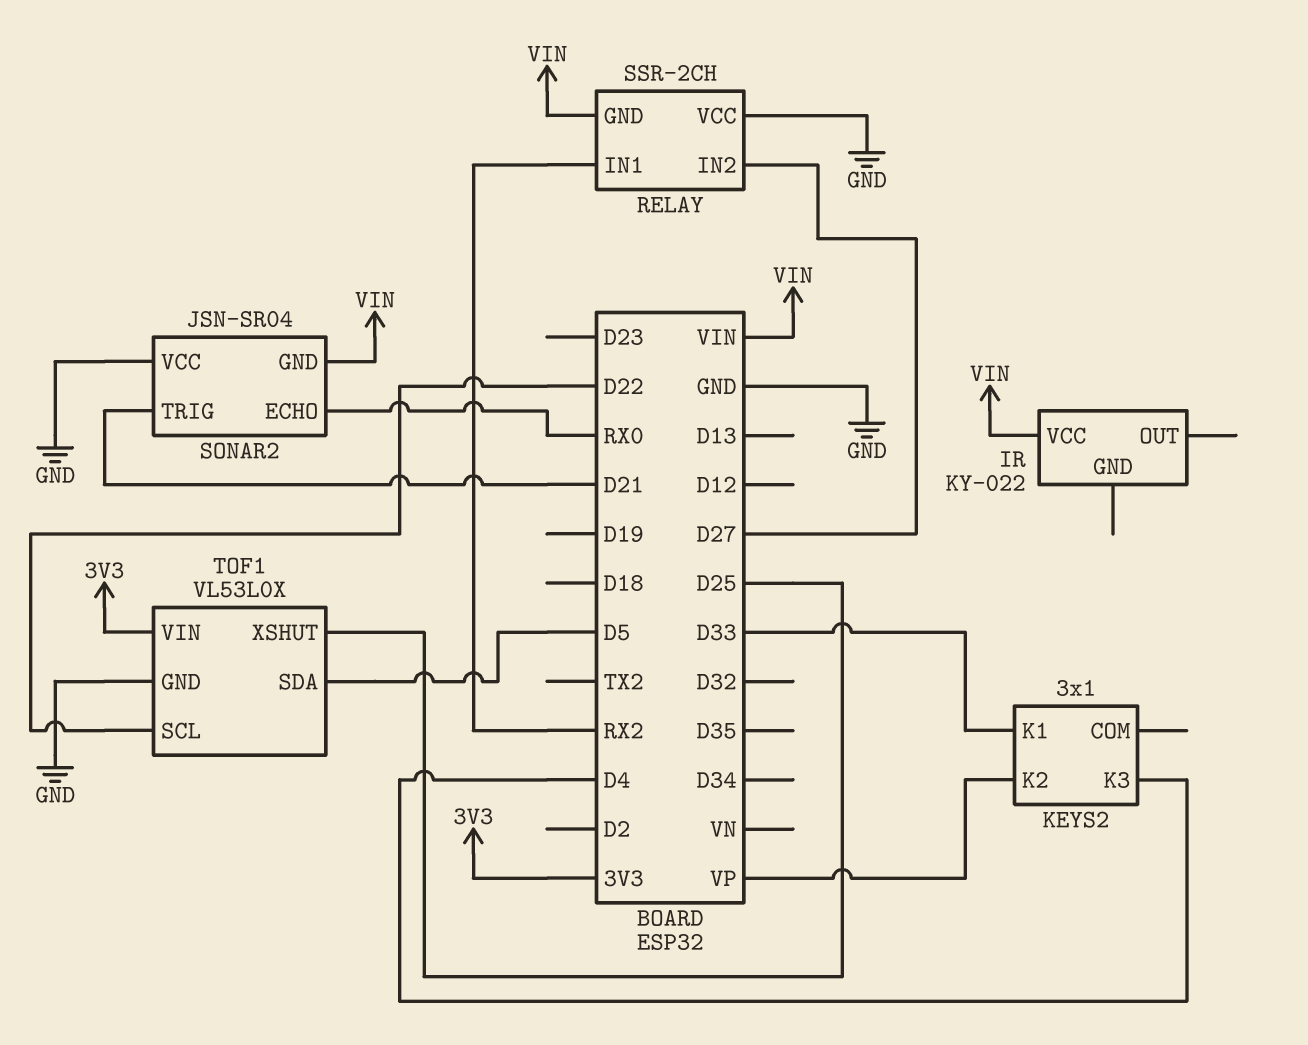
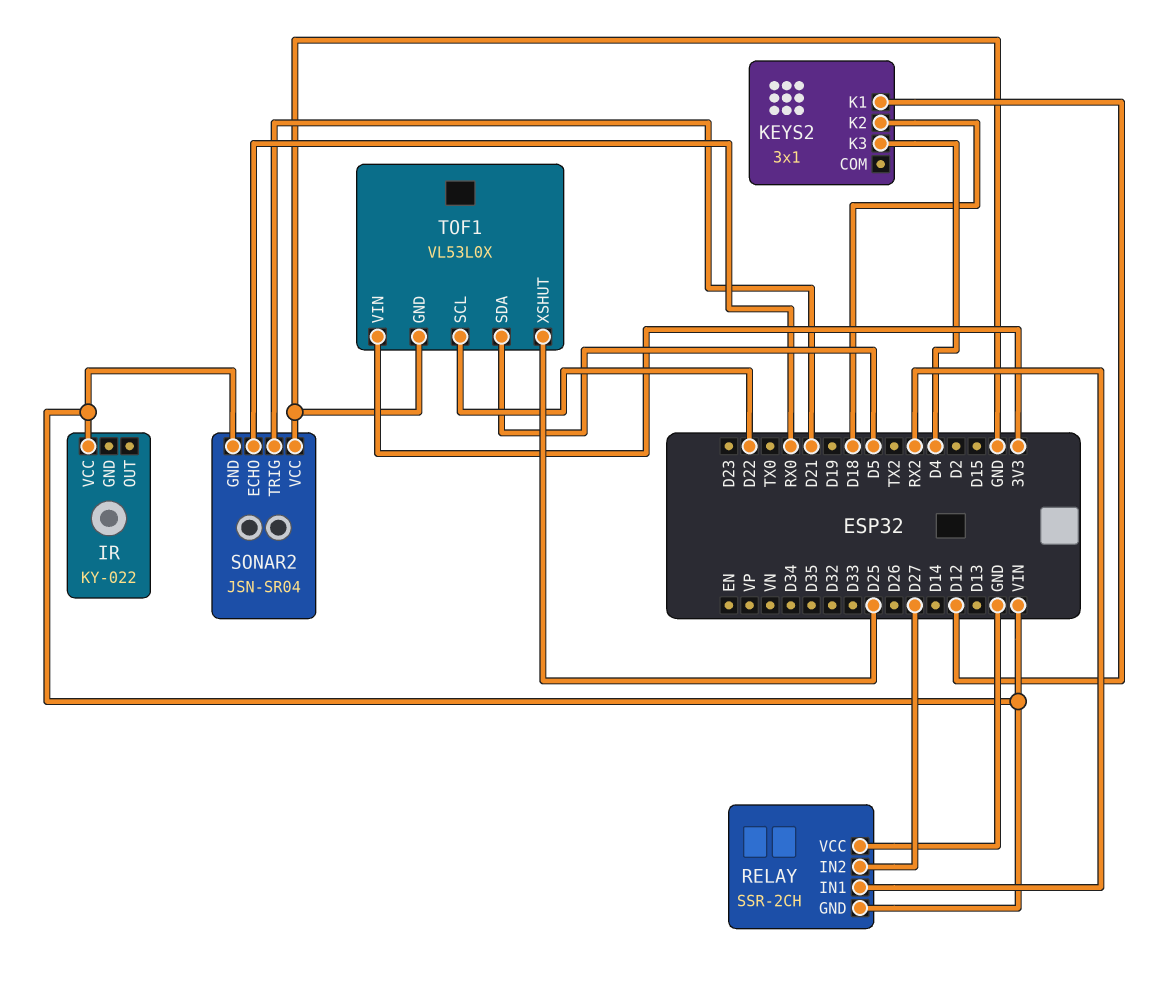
KEYS2 pin K1: D33 -> D12
KEYS2 pin K2: VP -> D18

